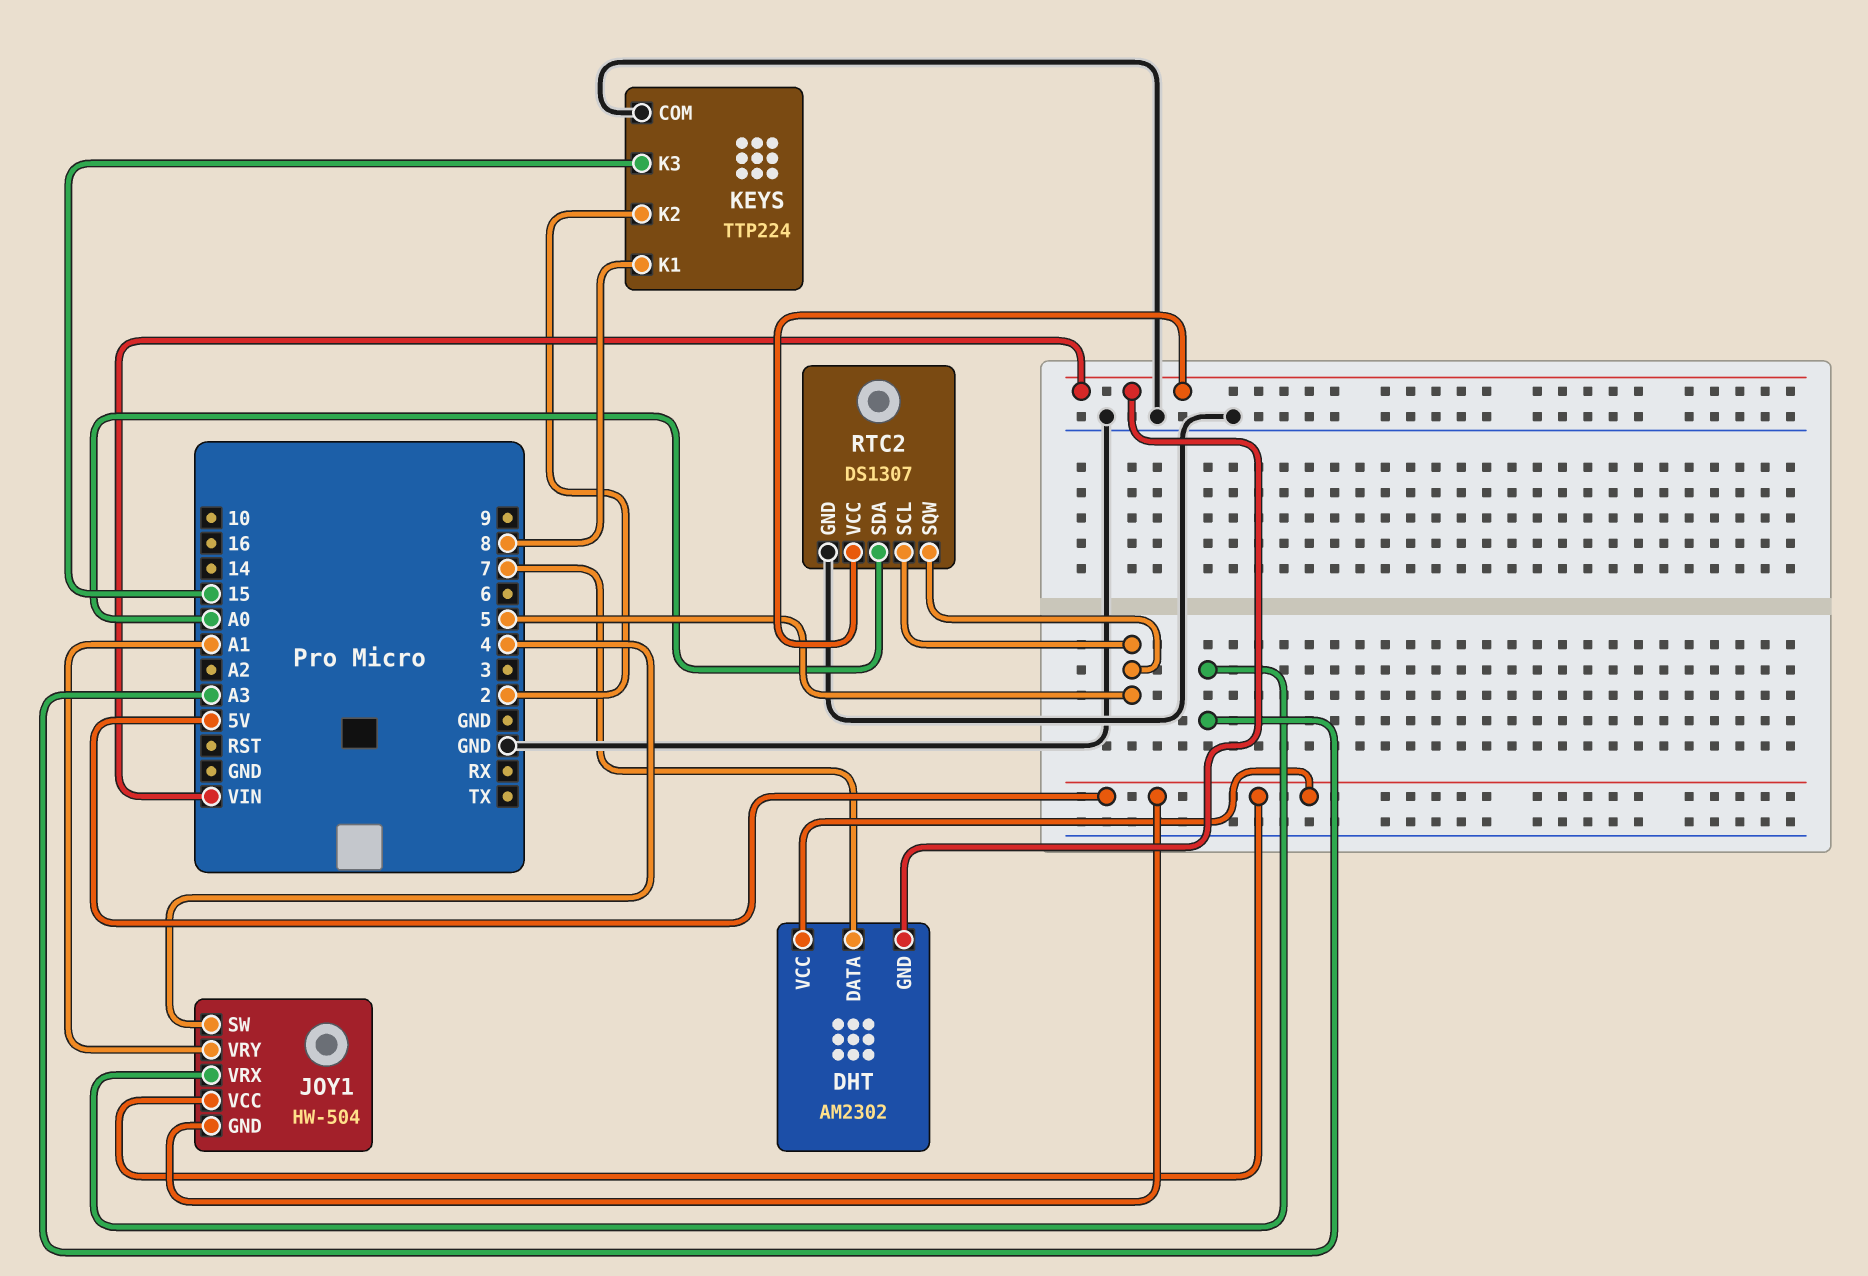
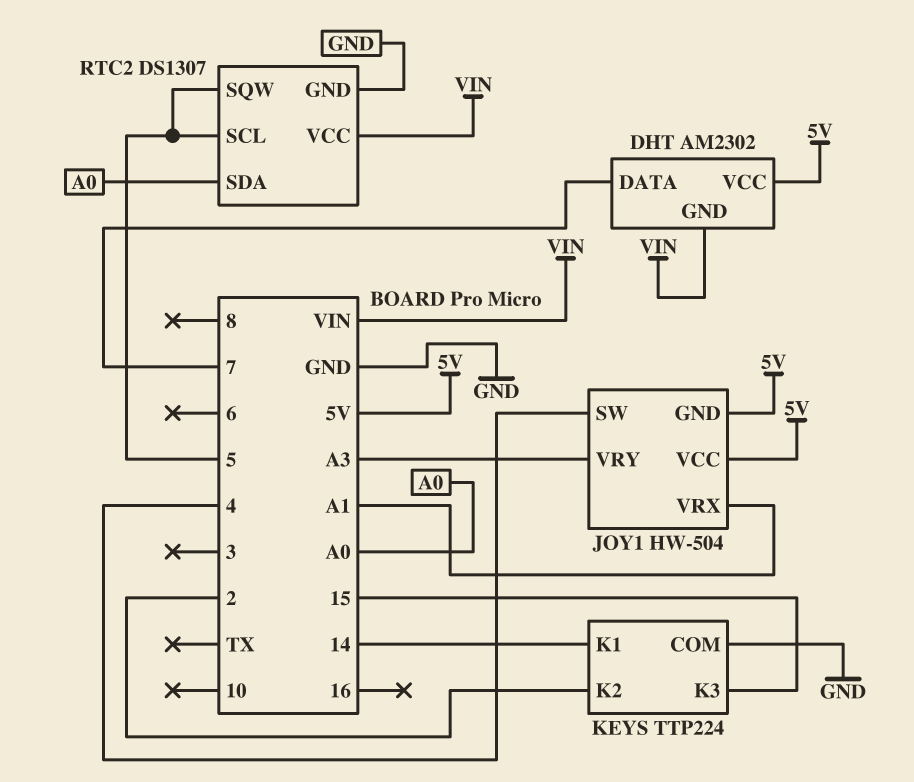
JOY1 pin VRX: A3 -> A1
JOY1 pin VRY: A1 -> A3
KEYS pin K1: 8 -> 14

